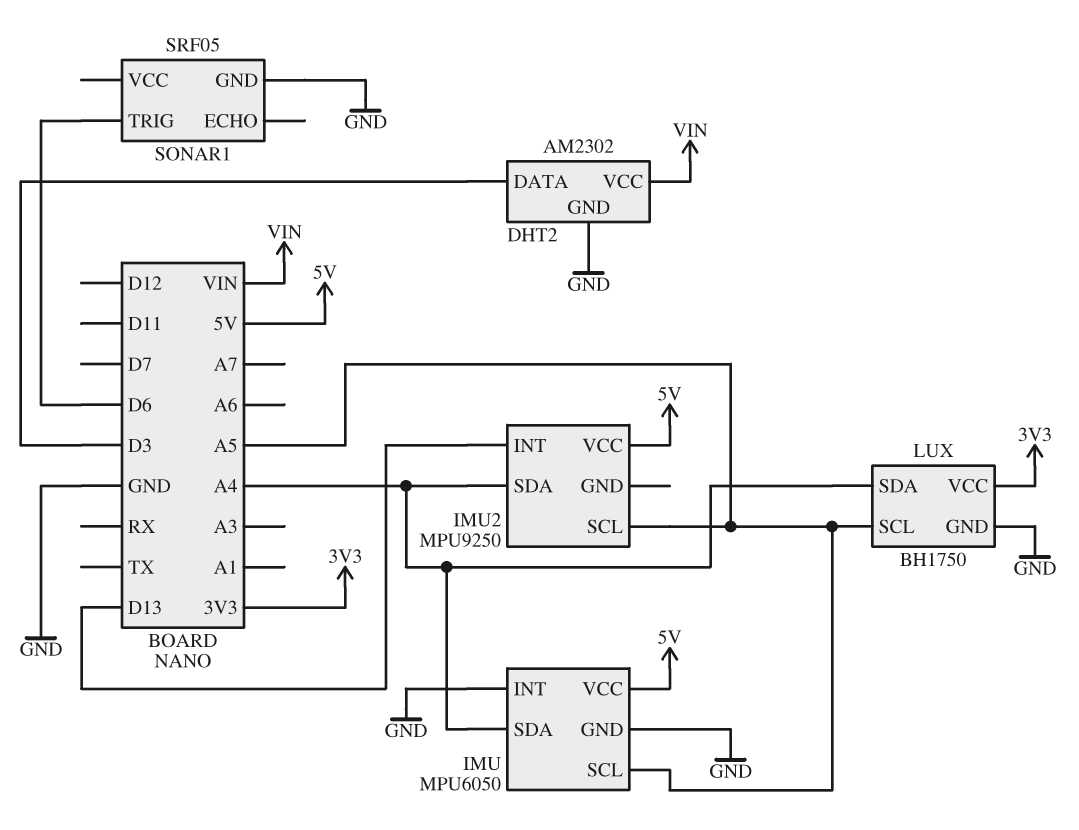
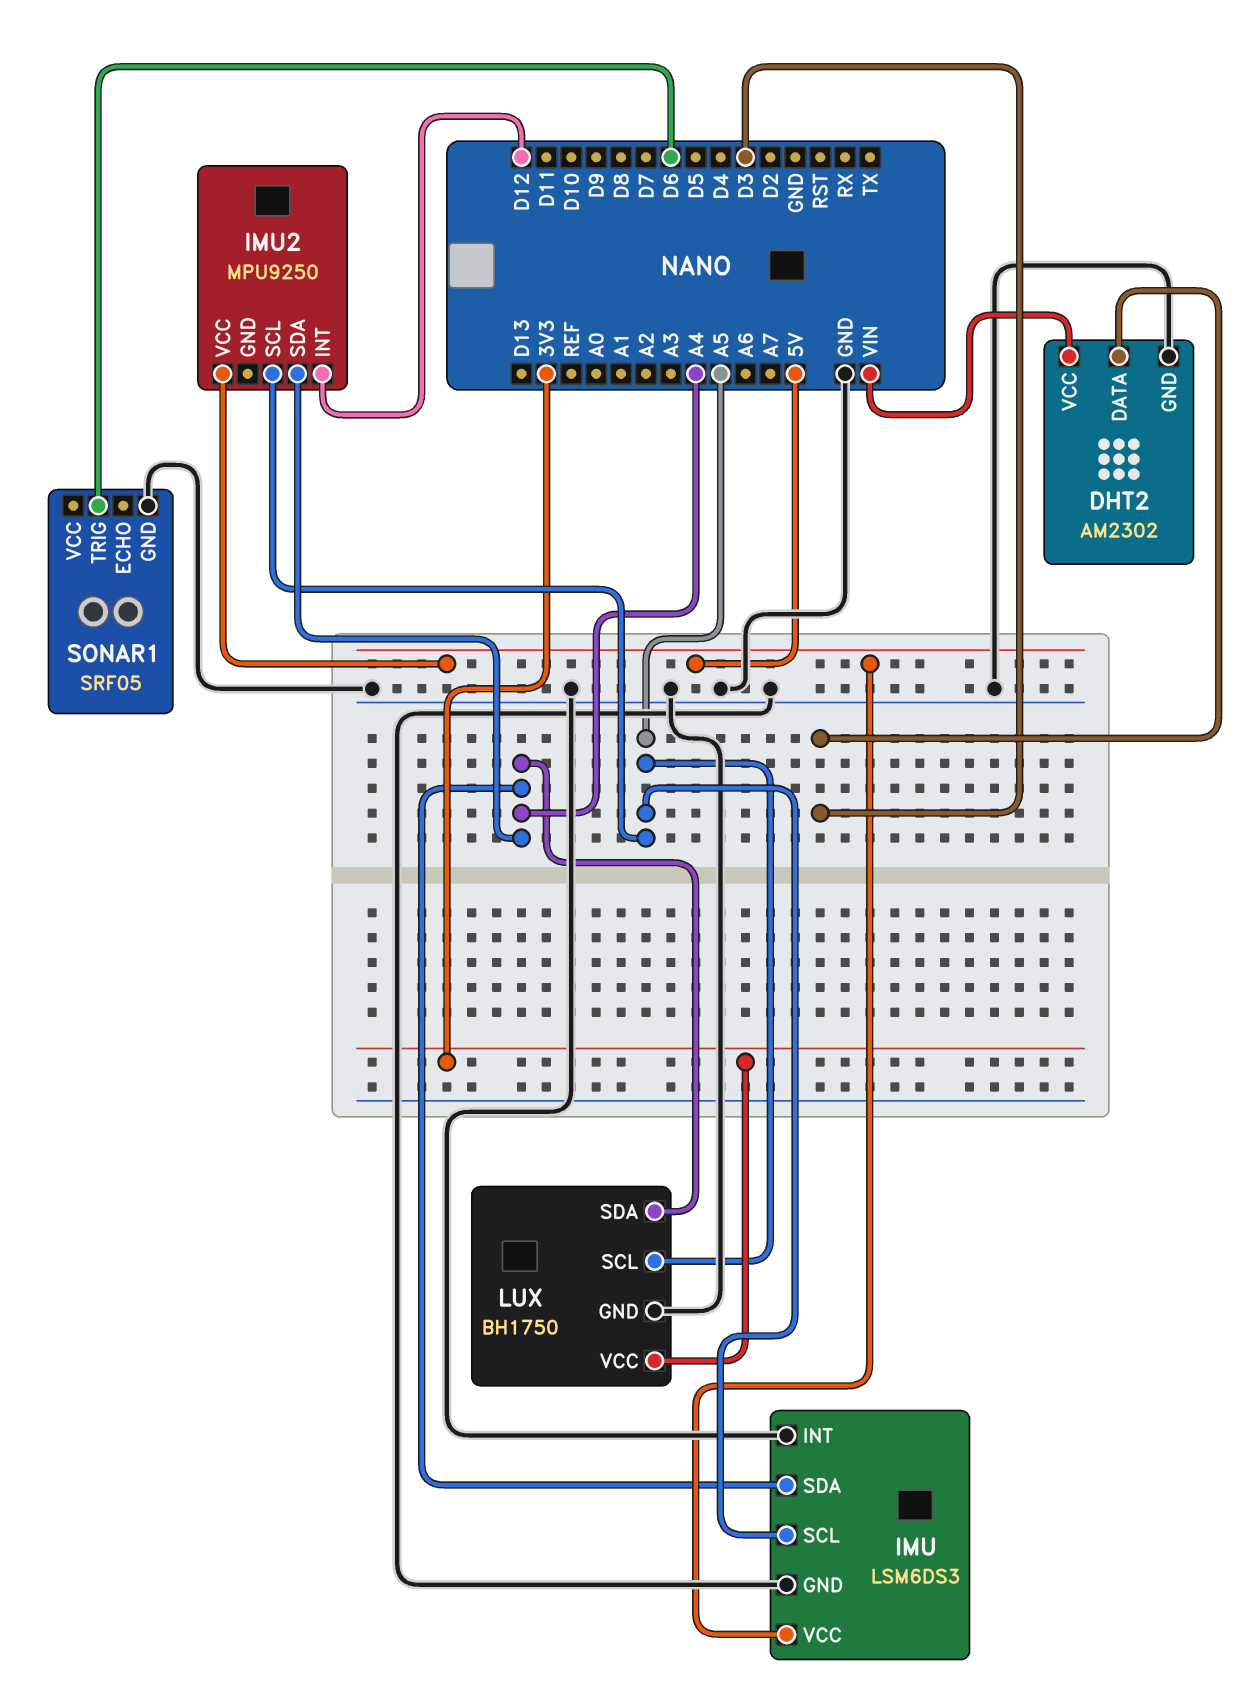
IMU: MPU6050 -> LSM6DS3
IMU2 pin INT: D13 -> D12

